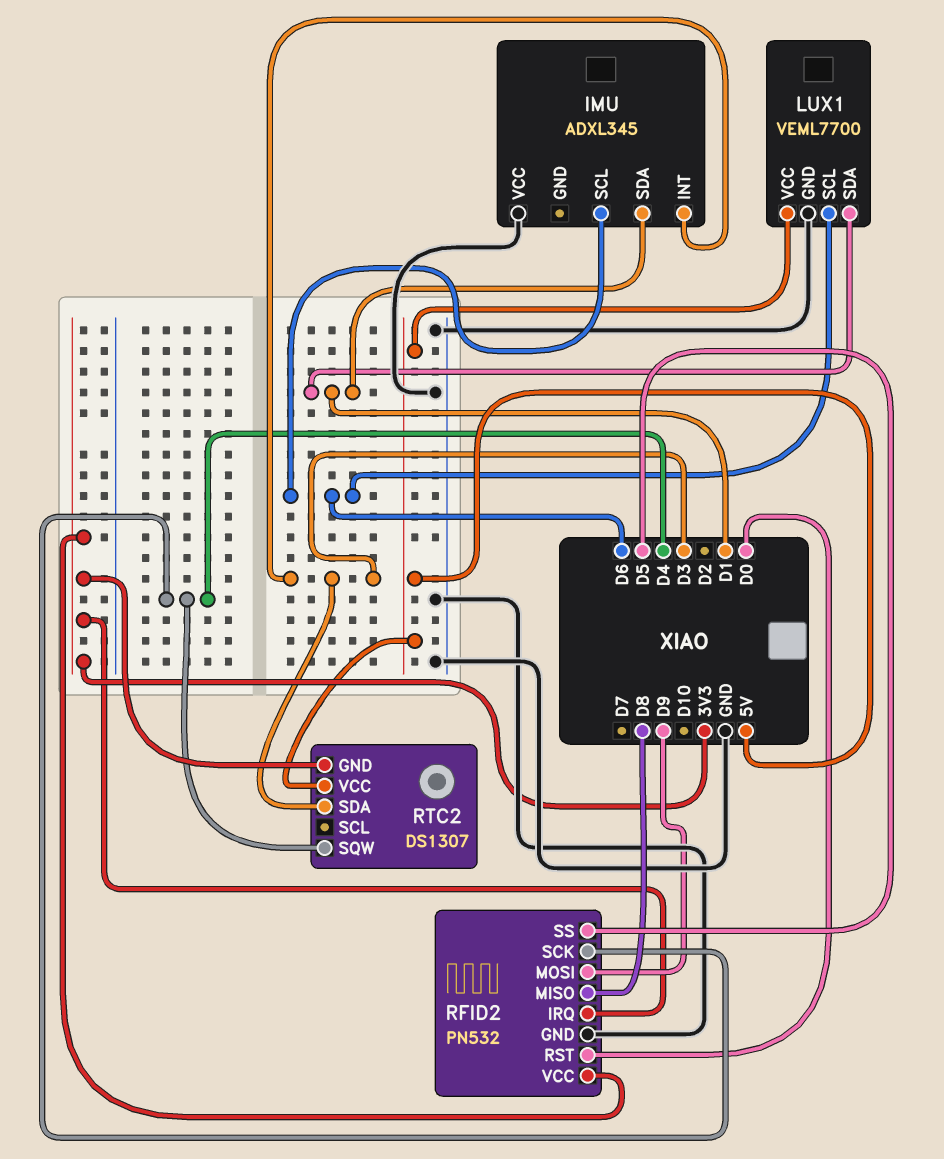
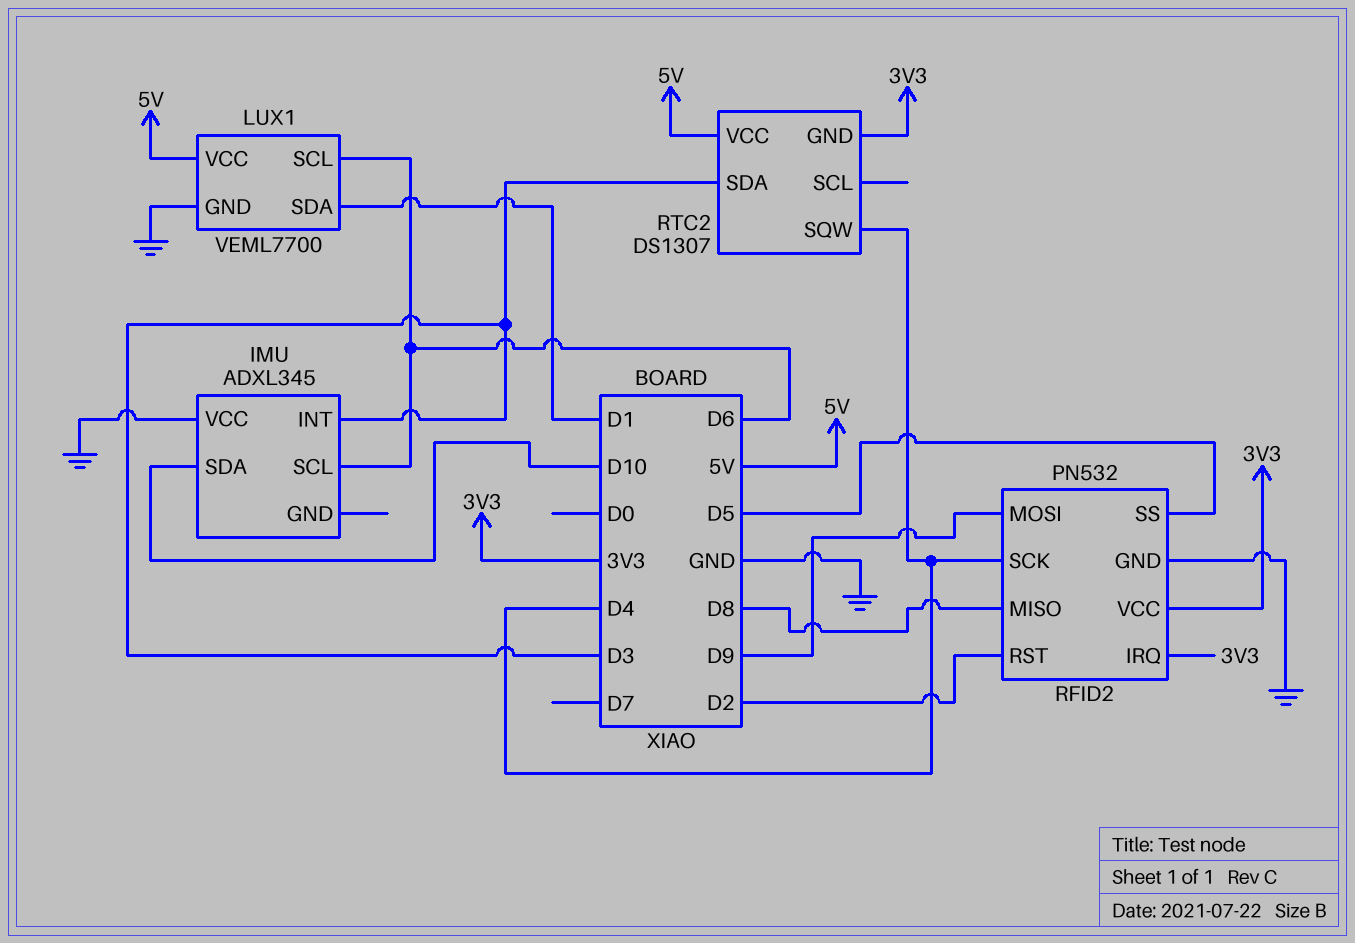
IMU pin SDA: D1 -> D10
RFID2 pin RST: D0 -> D2

